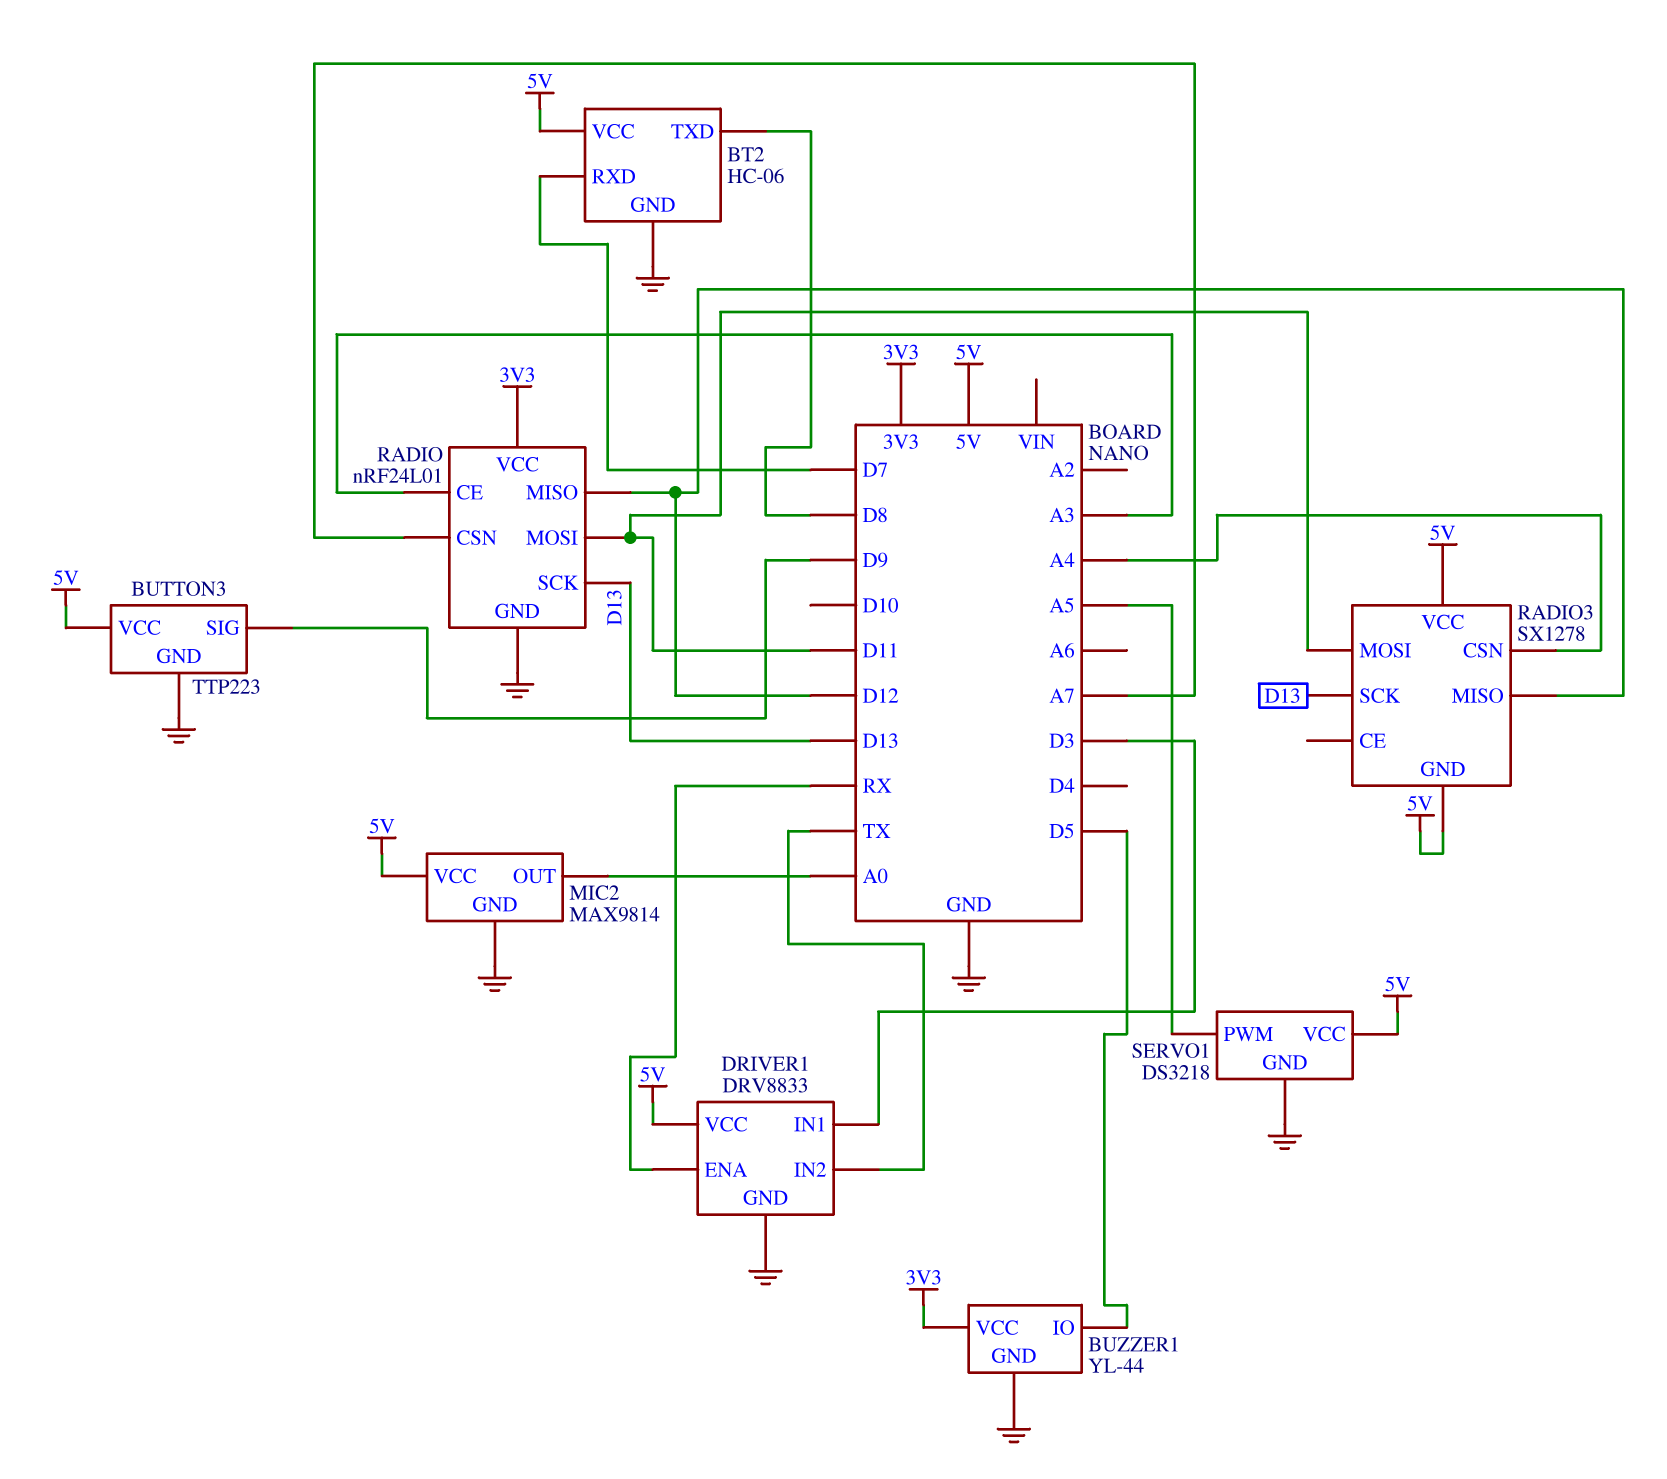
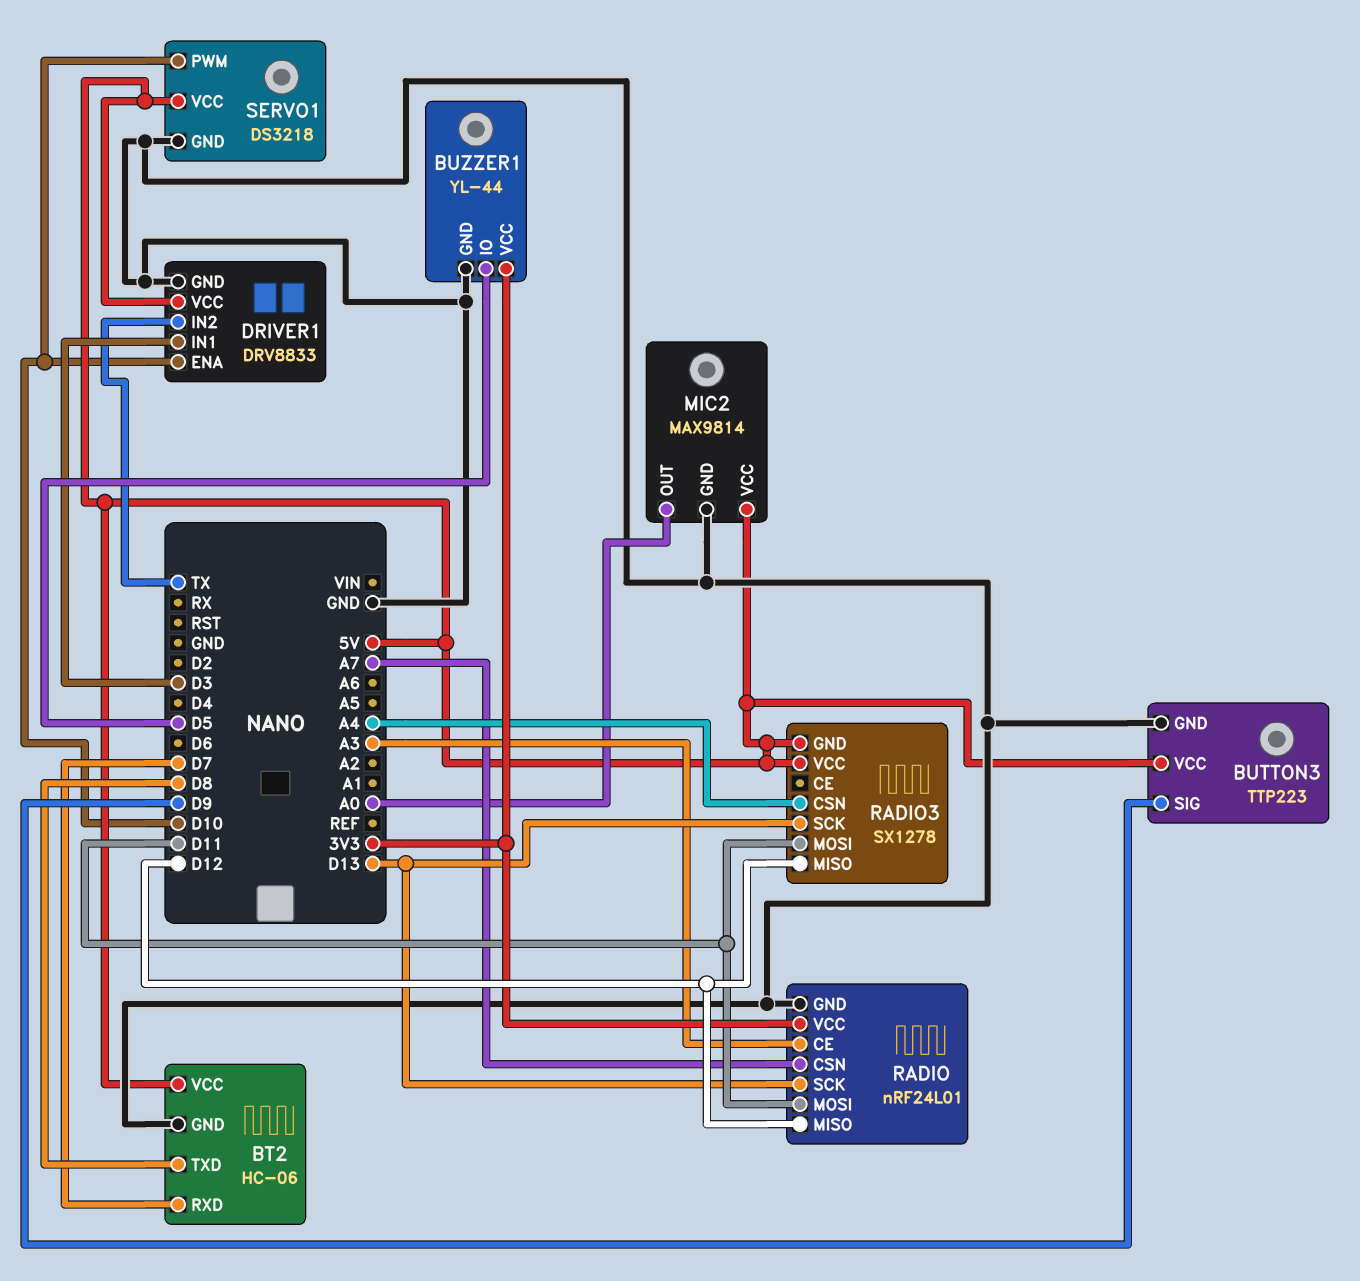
DRIVER1 pin ENA: RX -> D10
SERVO1 pin PWM: A5 -> D10

